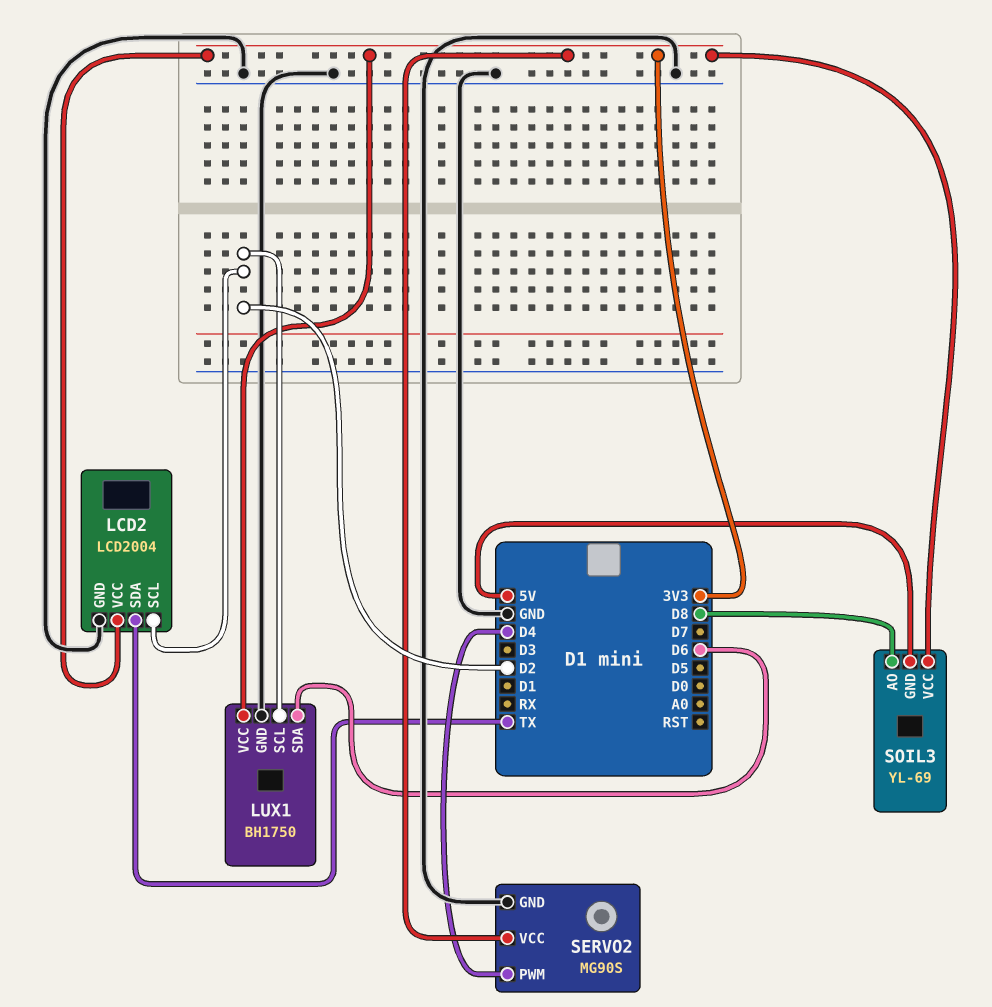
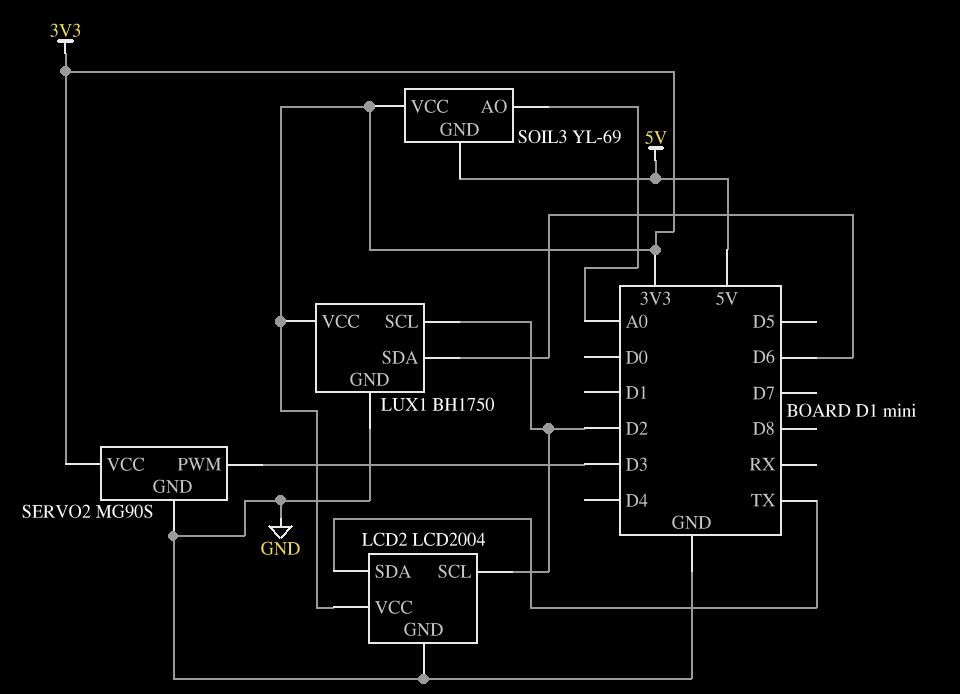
SERVO2 pin PWM: D4 -> D3
SOIL3 pin AO: D8 -> A0

